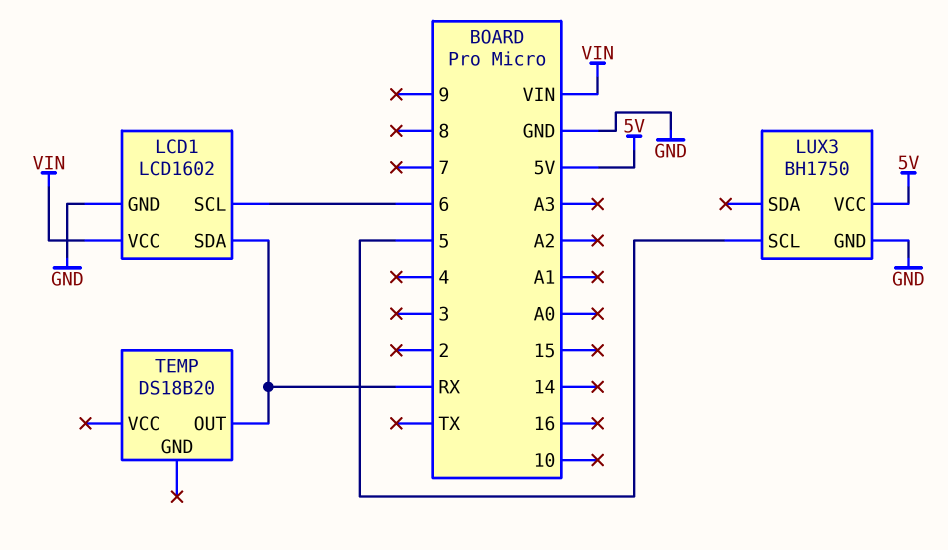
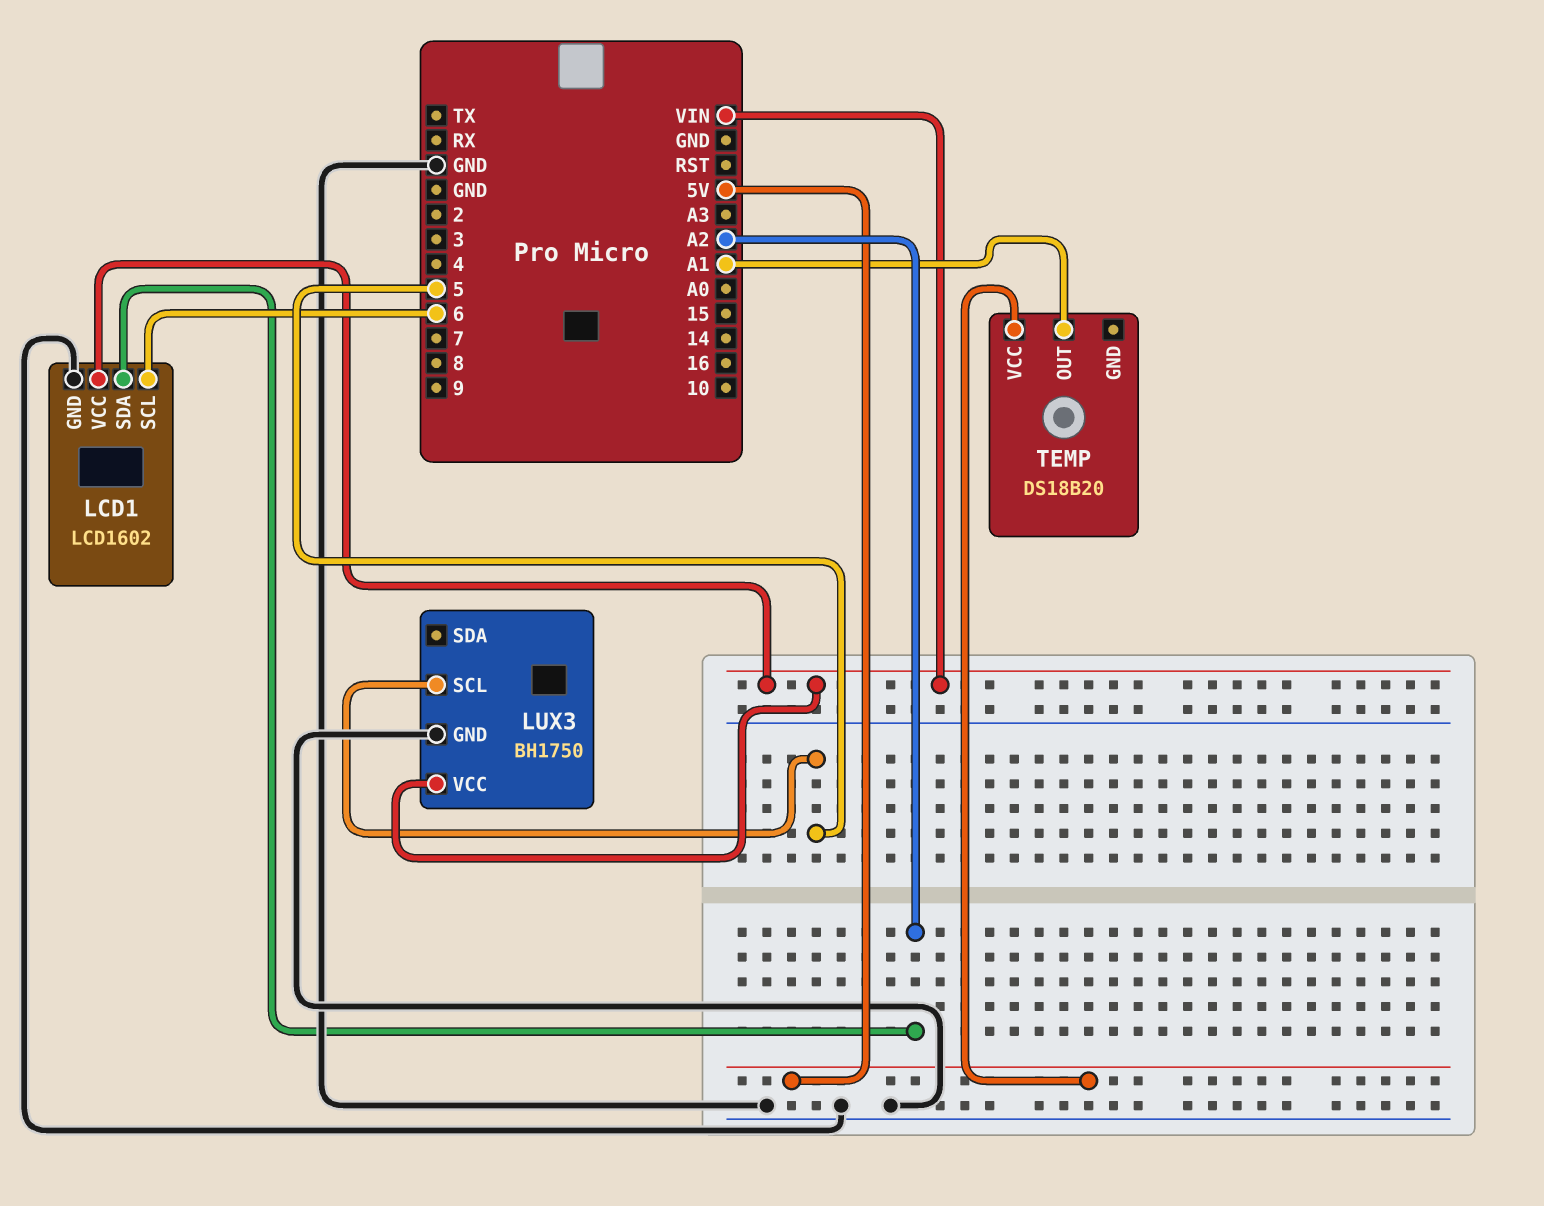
LCD1 pin SDA: RX -> A2
LUX3 pin VCC: 5V -> VIN
TEMP pin OUT: RX -> A1
TEMP pin VCC: none -> 5V

